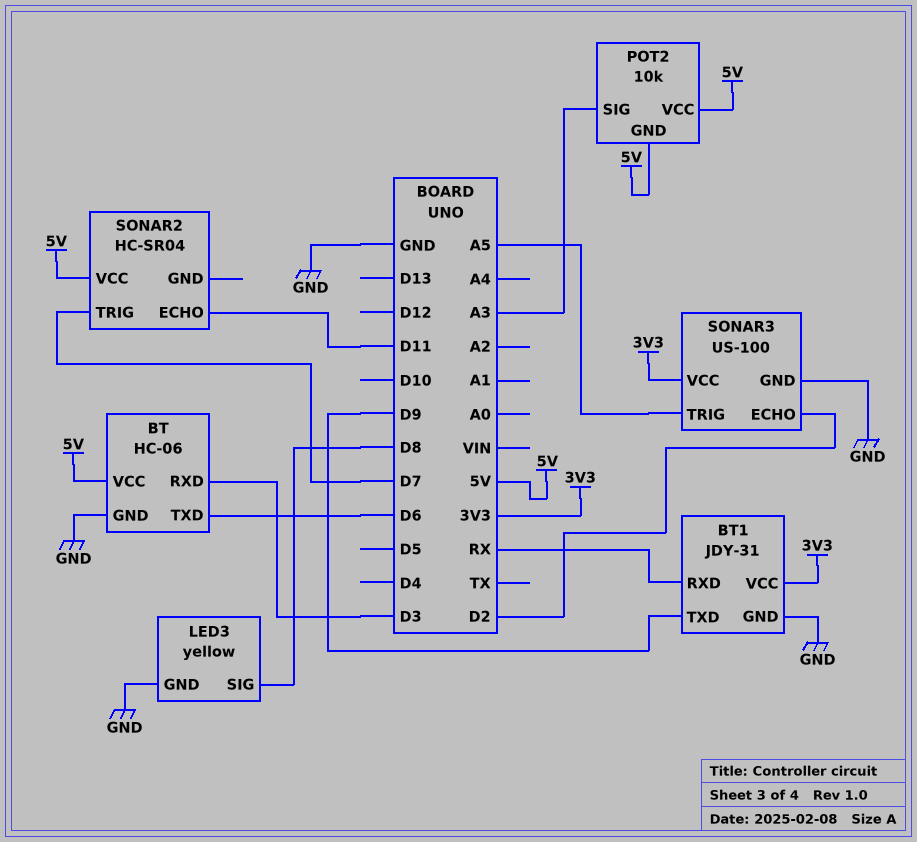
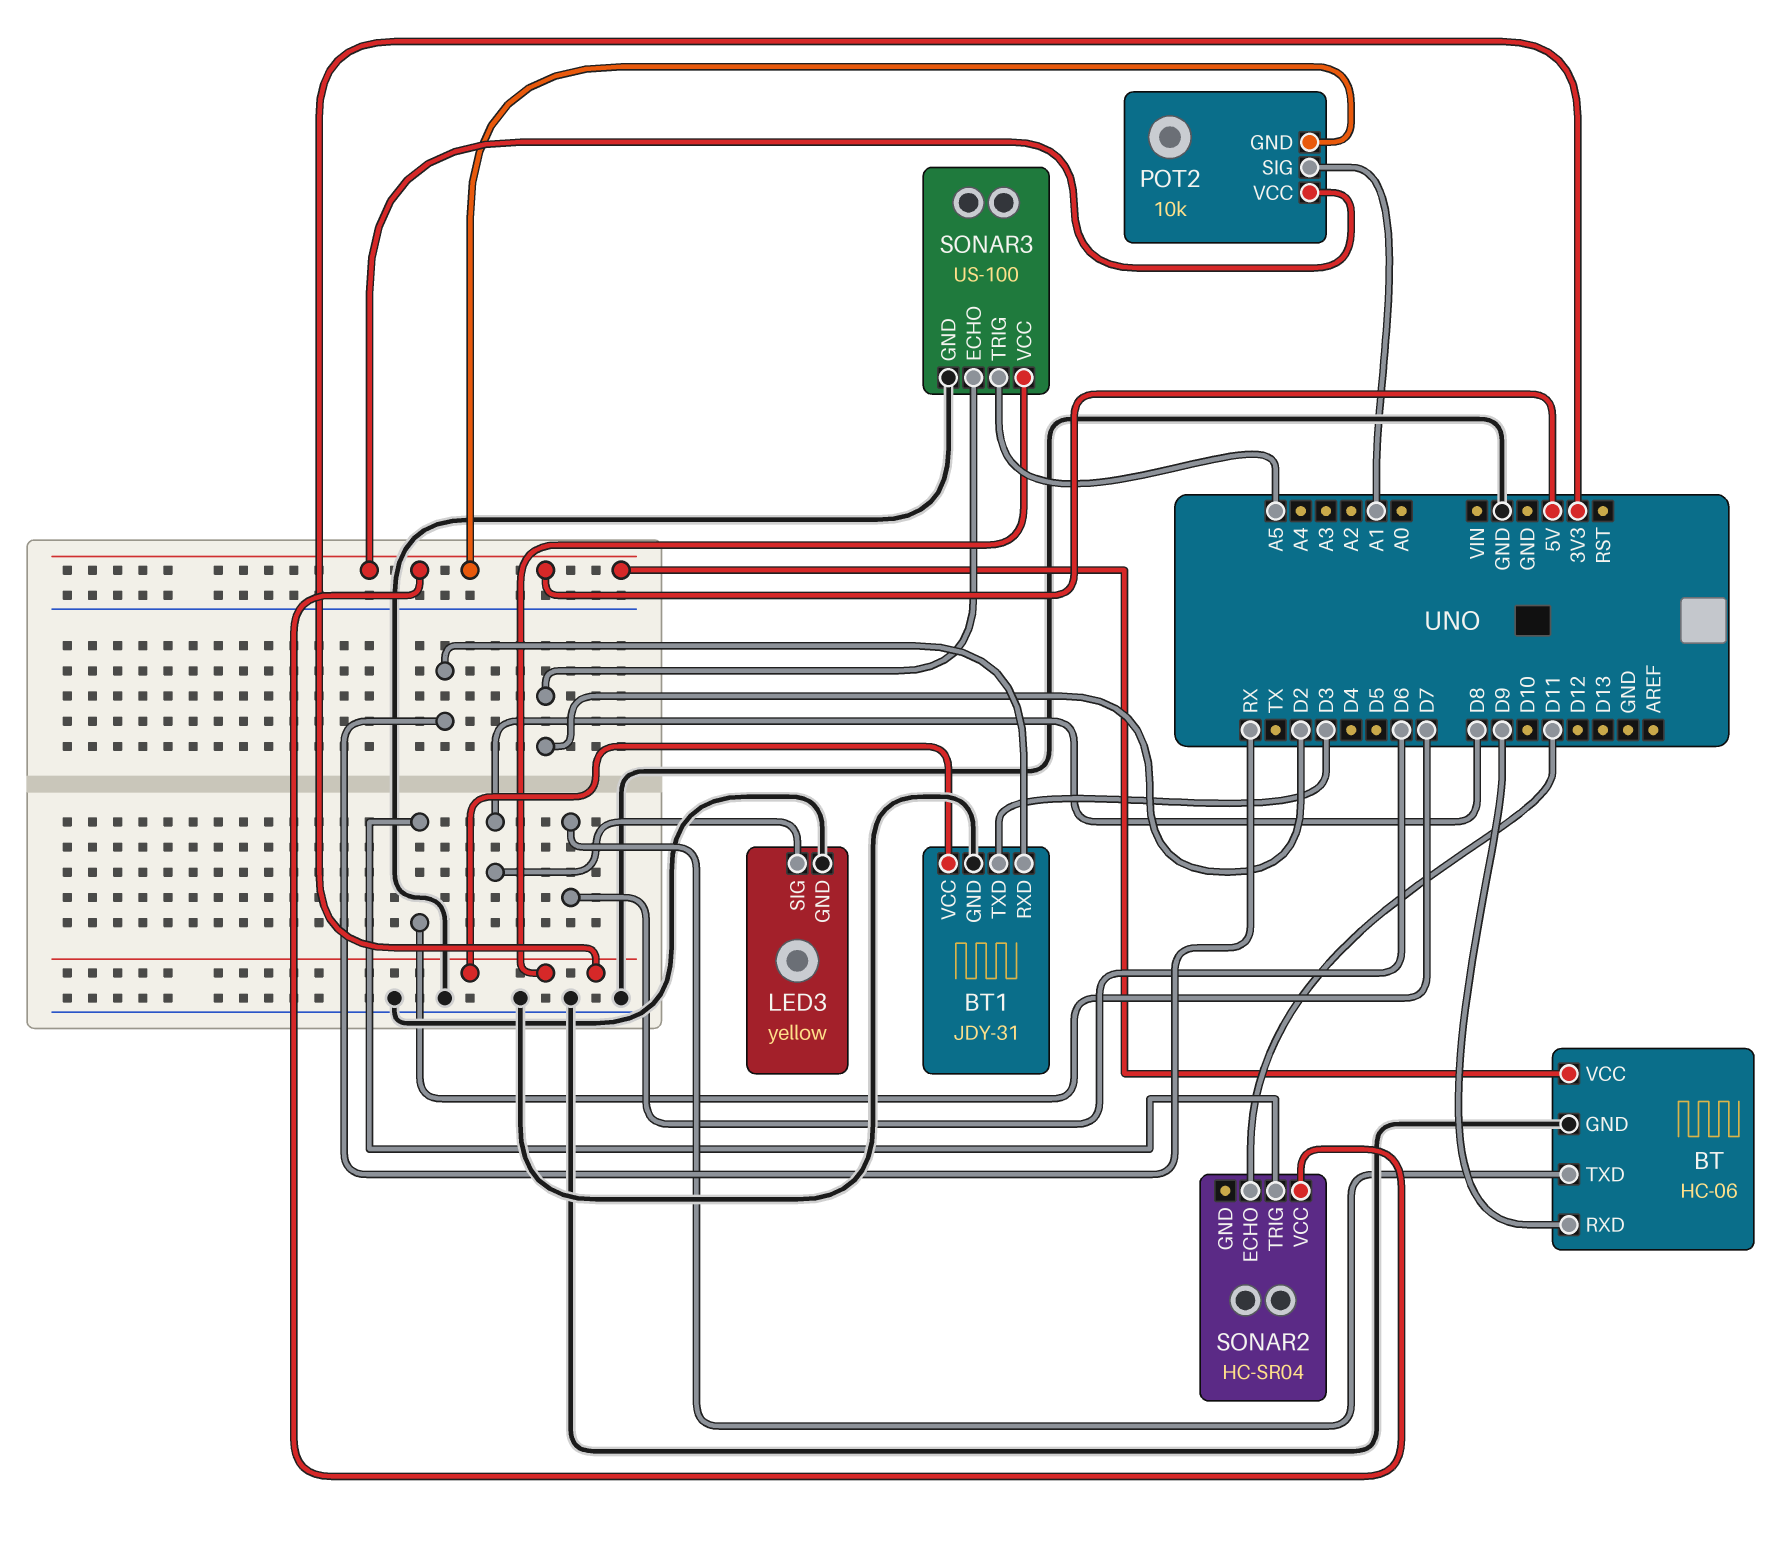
BT pin RXD: D3 -> D9
BT1 pin TXD: D9 -> D3
POT2 pin SIG: A3 -> A1

